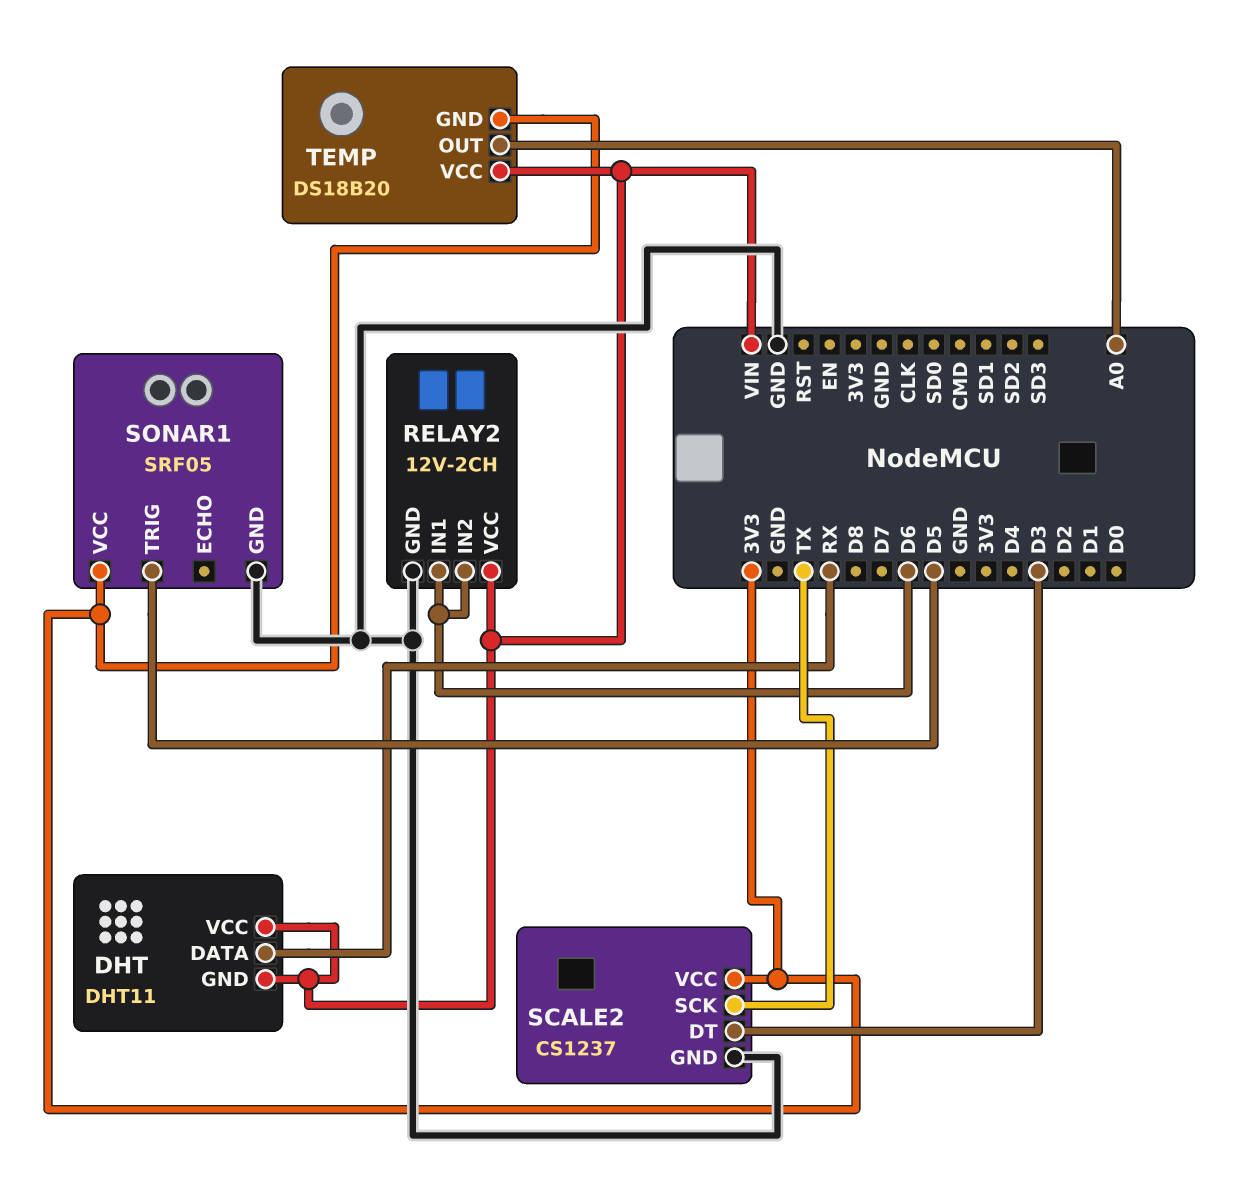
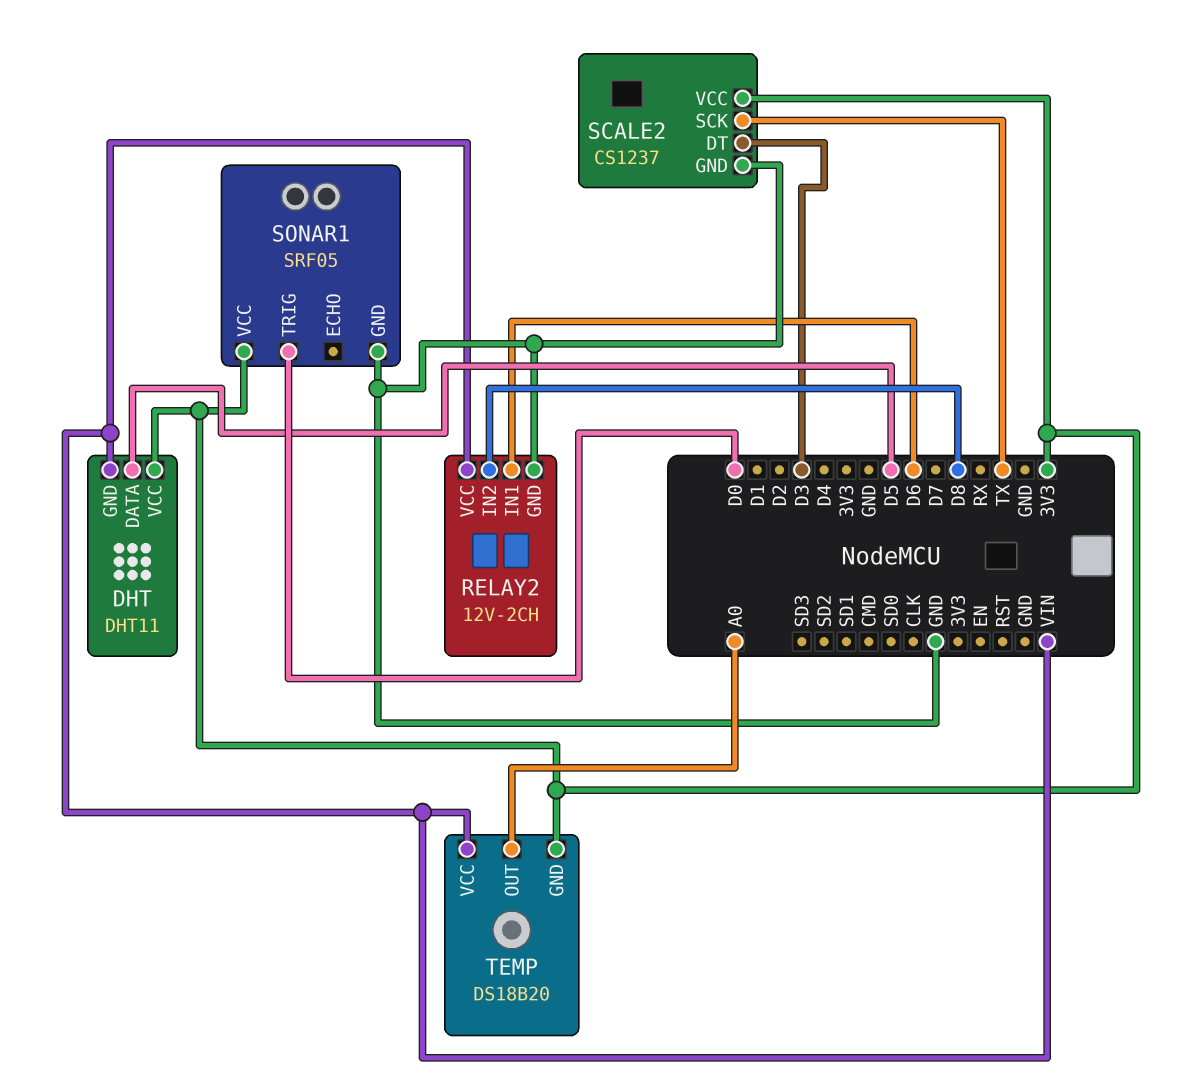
DHT pin DATA: RX -> D5
DHT pin VCC: VIN -> 3V3
RELAY2 pin IN2: D6 -> D8
SONAR1 pin TRIG: D5 -> D0

